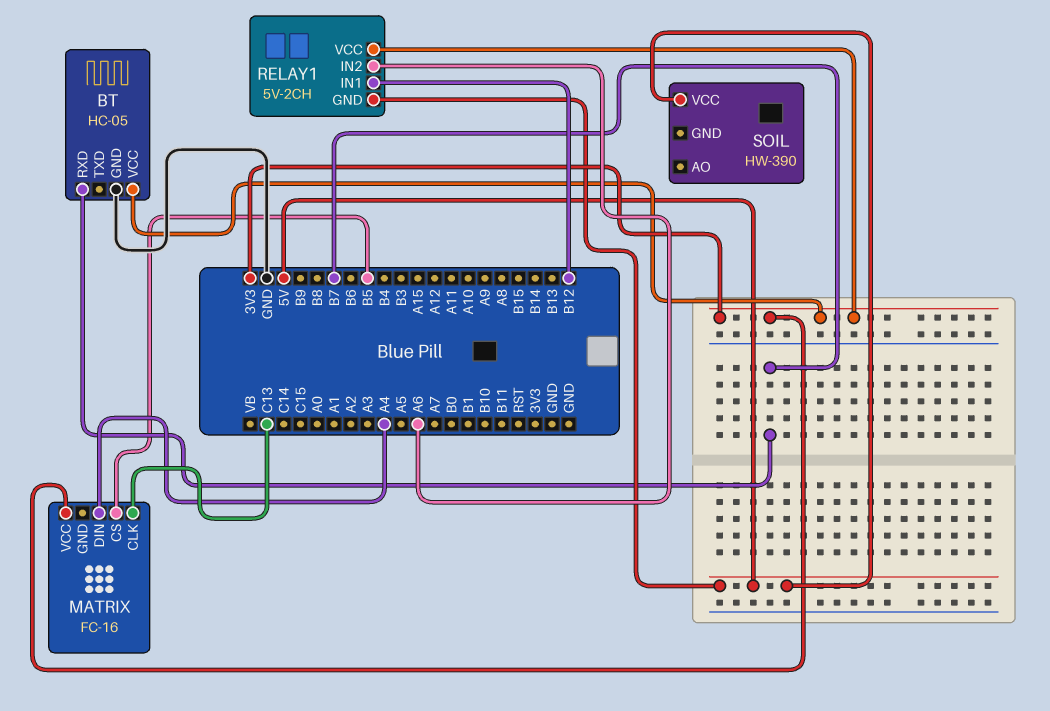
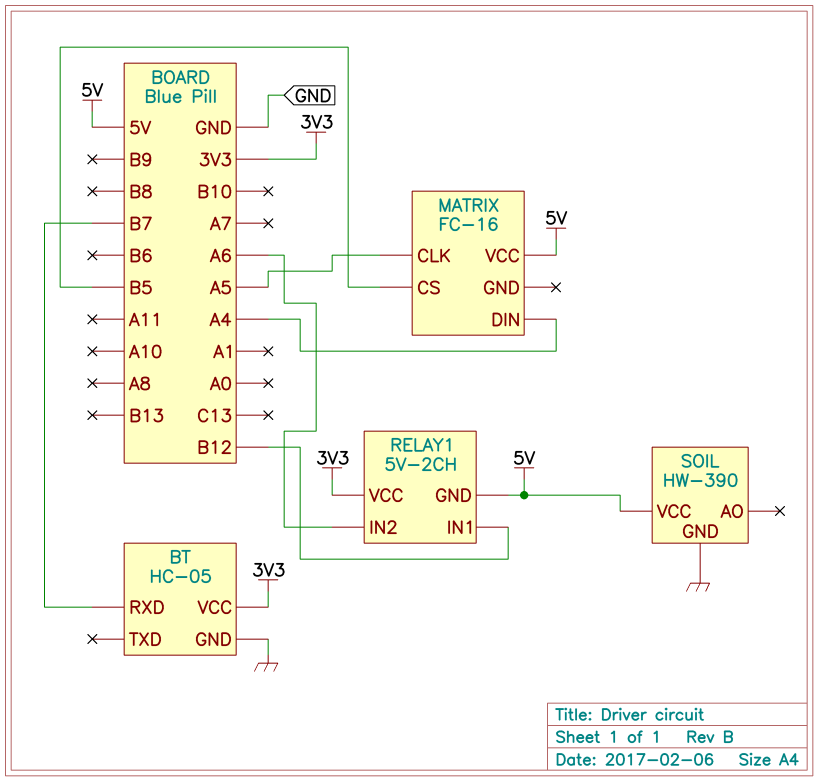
MATRIX pin CLK: C13 -> A5
MATRIX pin VCC: 3V3 -> 5V
SOIL pin GND: none -> GND

